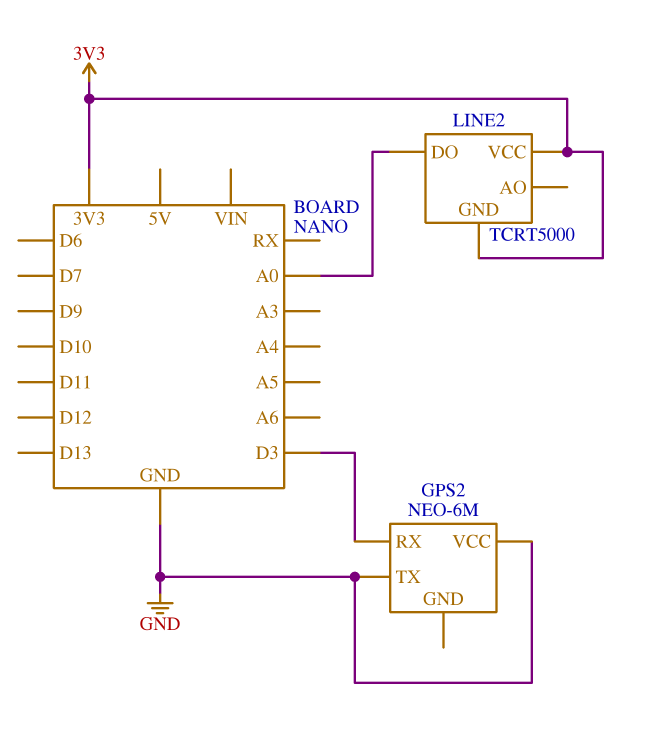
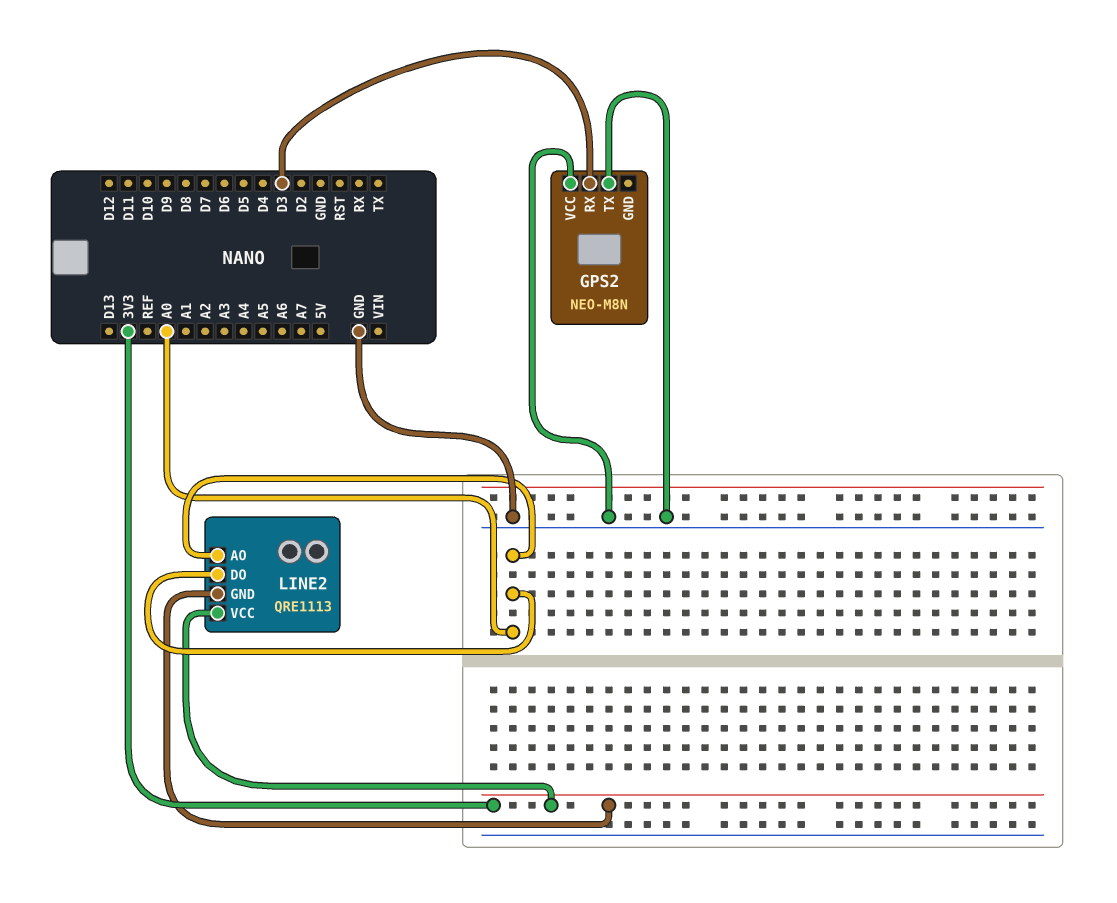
GPS2: NEO-6M -> NEO-M8N
LINE2: TCRT5000 -> QRE1113
LINE2 pin AO: none -> A0

